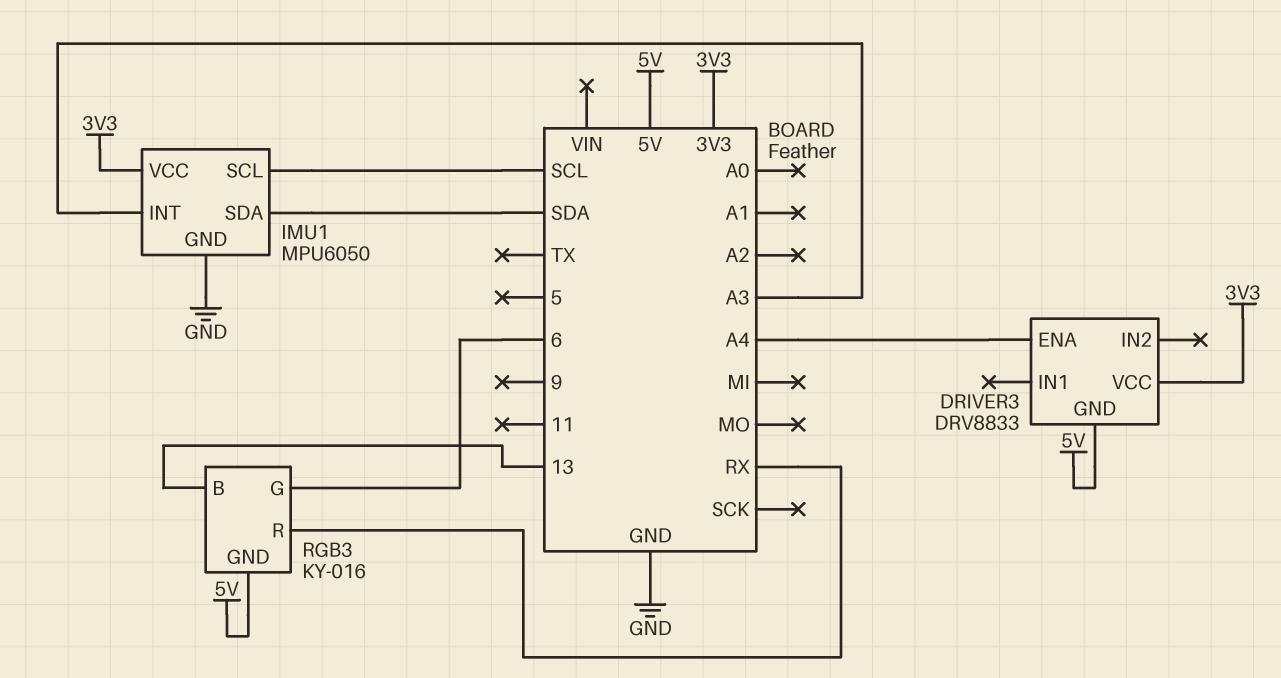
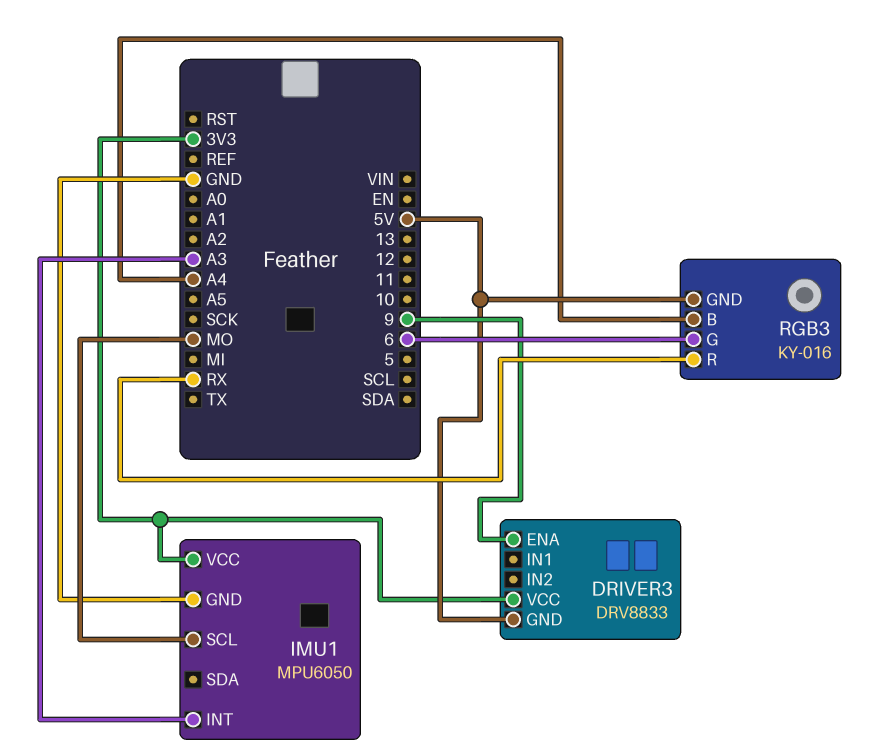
DRIVER3 pin ENA: A4 -> 9
IMU1 pin SCL: SCL -> MO
IMU1 pin SDA: SDA -> none
RGB3 pin B: 13 -> A4

